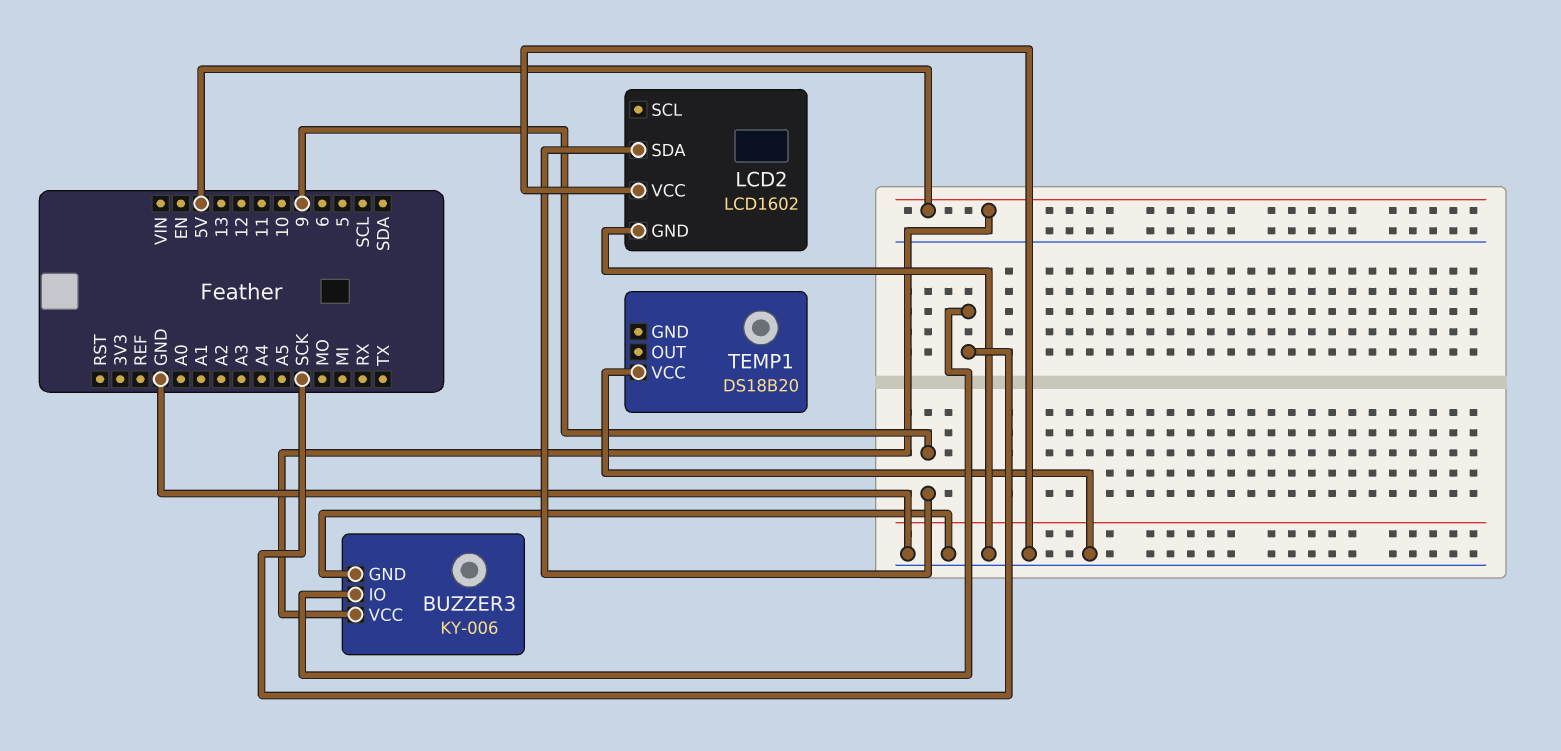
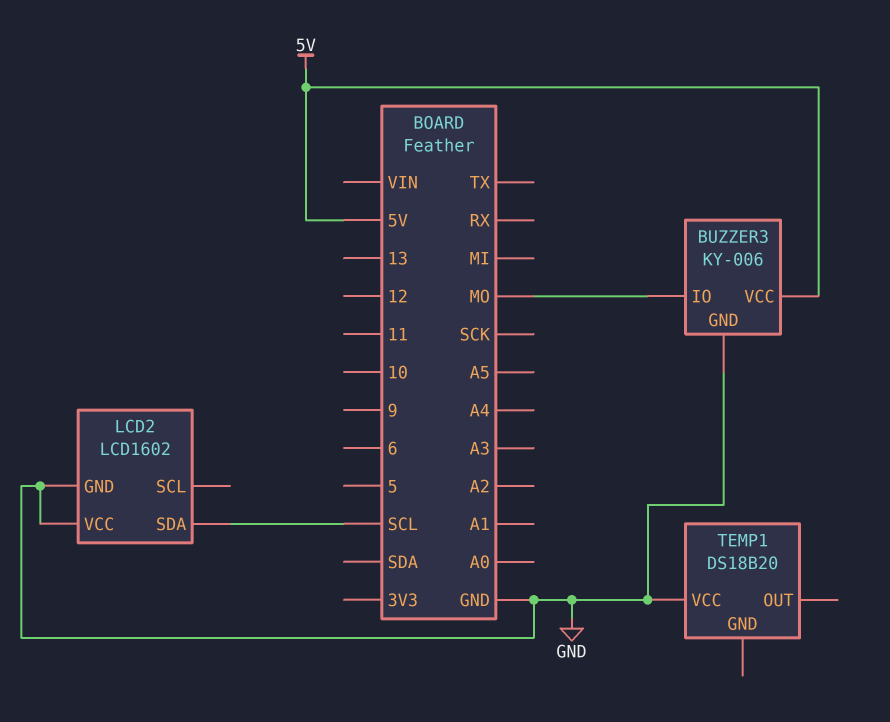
BUZZER3 pin IO: SCK -> MO
LCD2 pin SDA: 9 -> SCL

